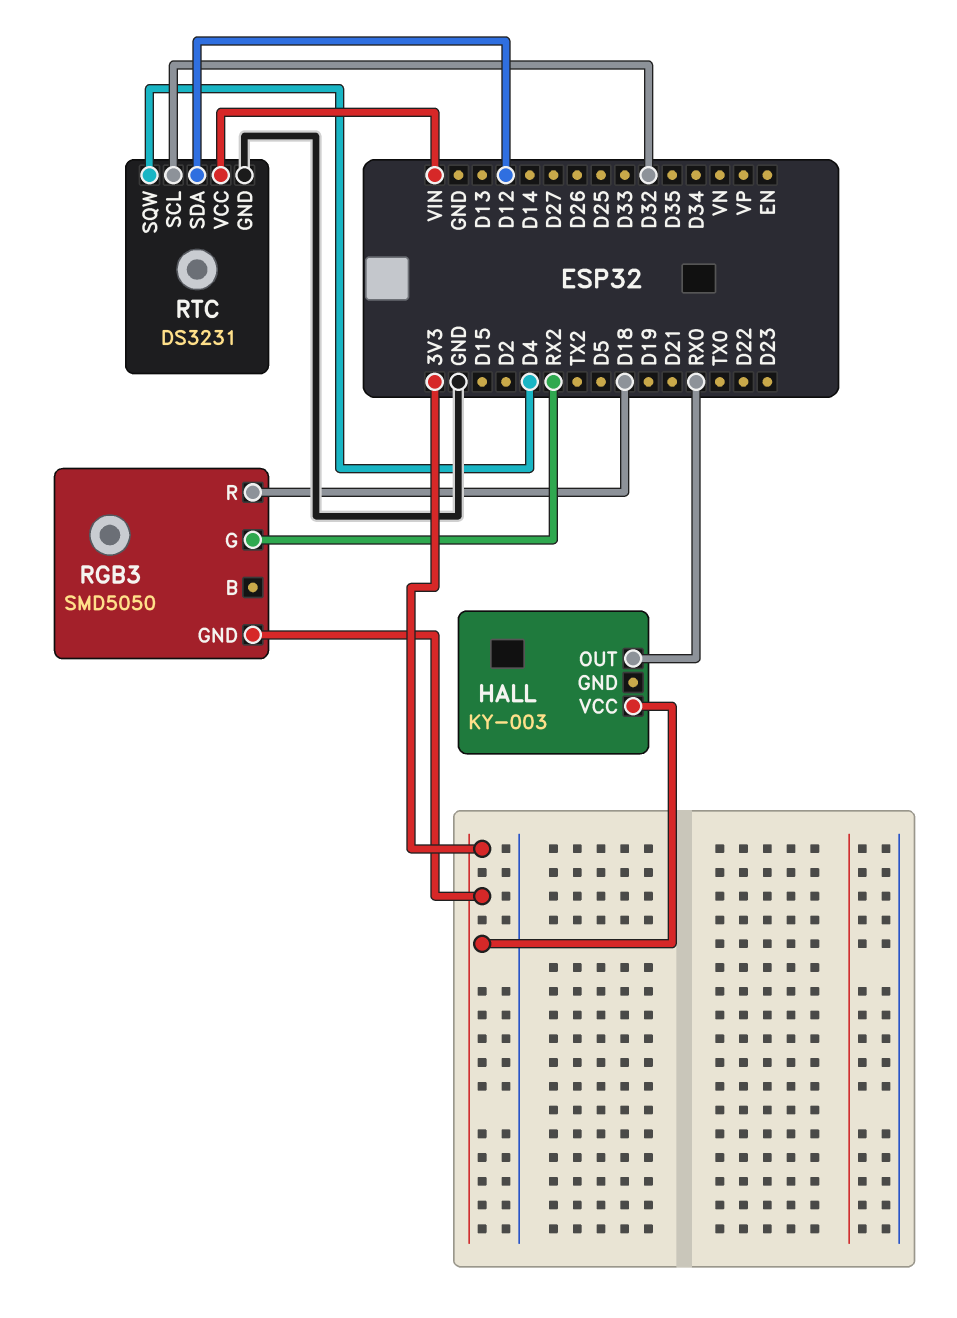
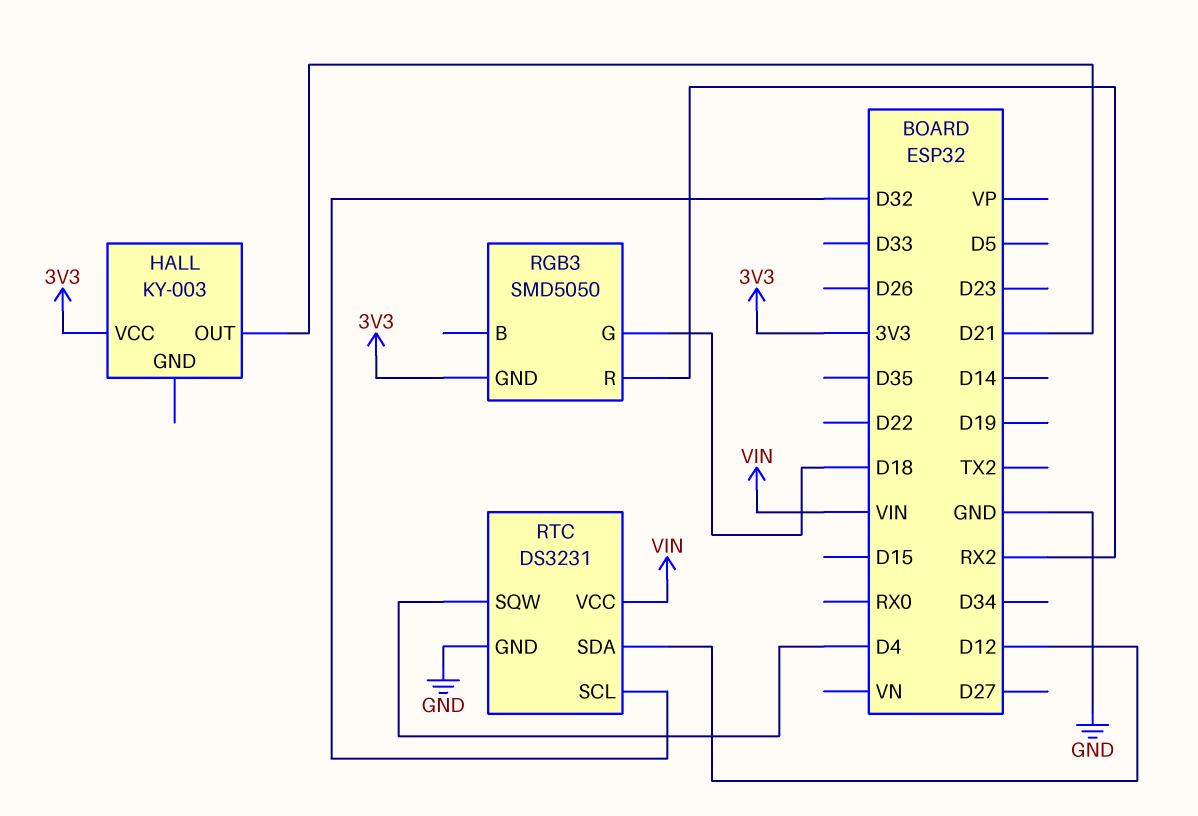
HALL pin OUT: RX0 -> D21
RGB3 pin G: RX2 -> D18
RGB3 pin R: D18 -> RX2

